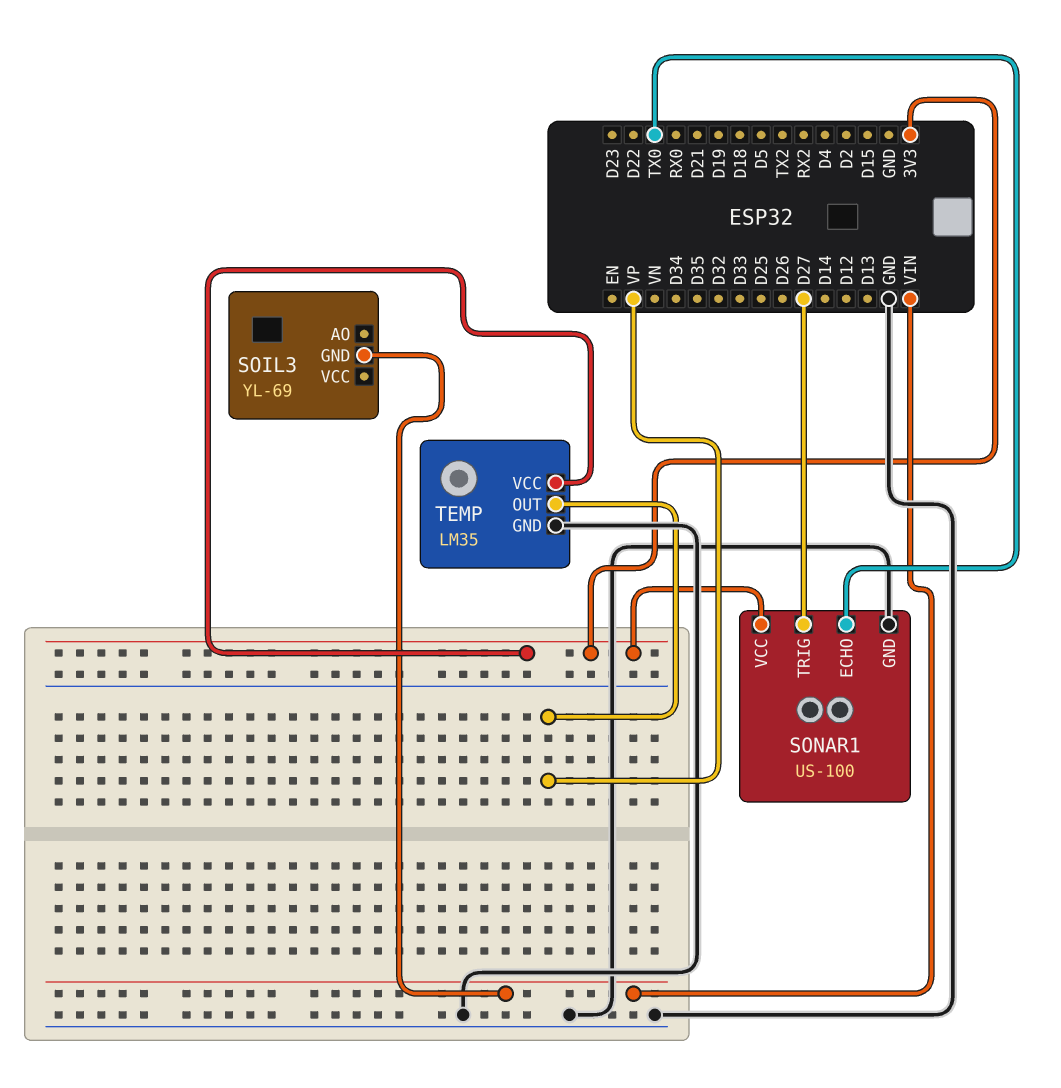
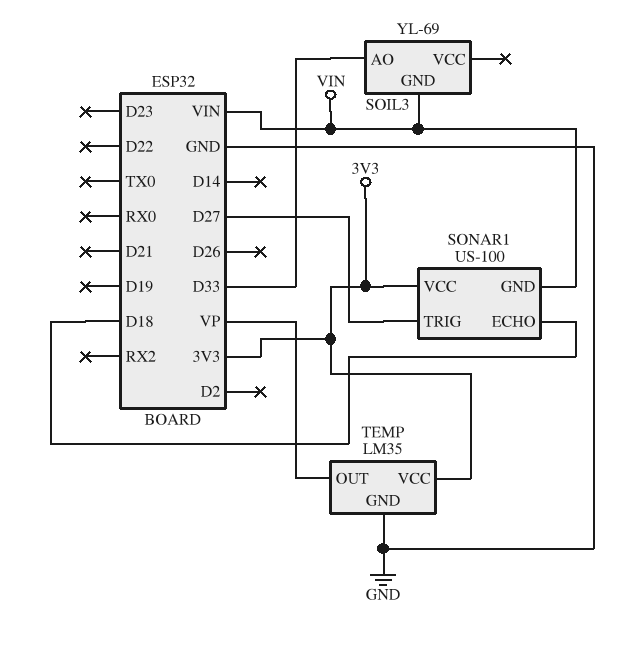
SOIL3 pin AO: none -> D33
SONAR1 pin ECHO: TX0 -> D18
SONAR1 pin GND: GND -> VIN

